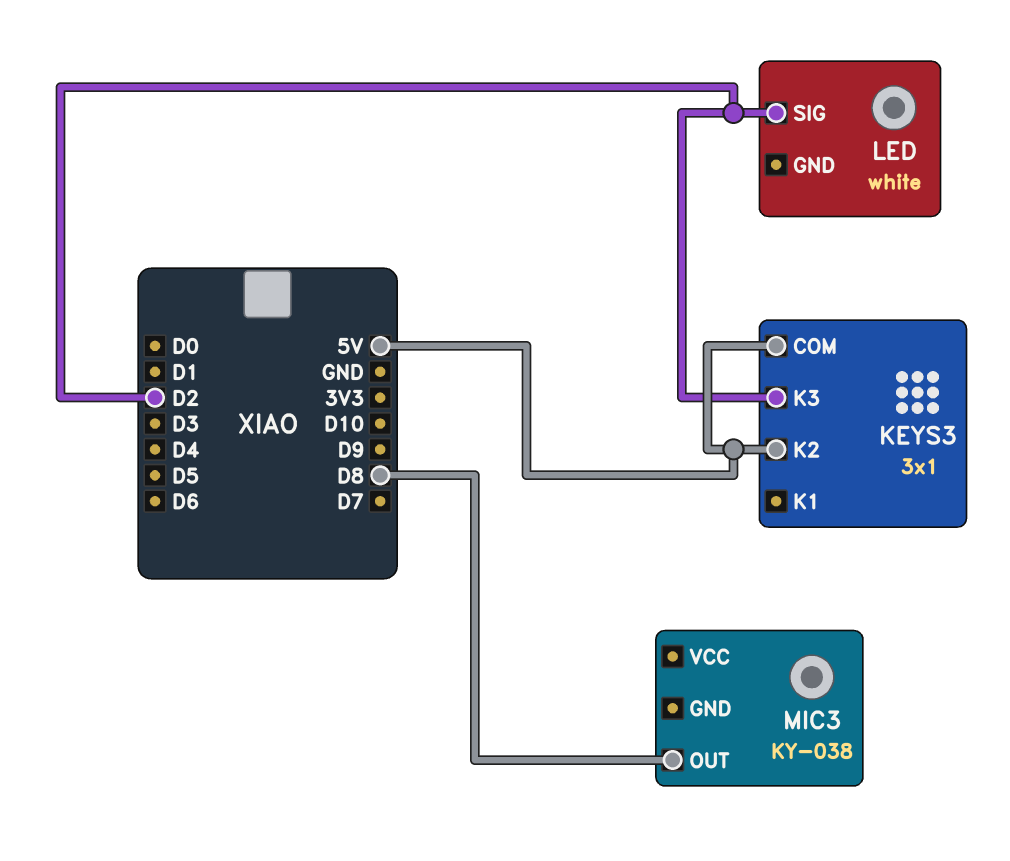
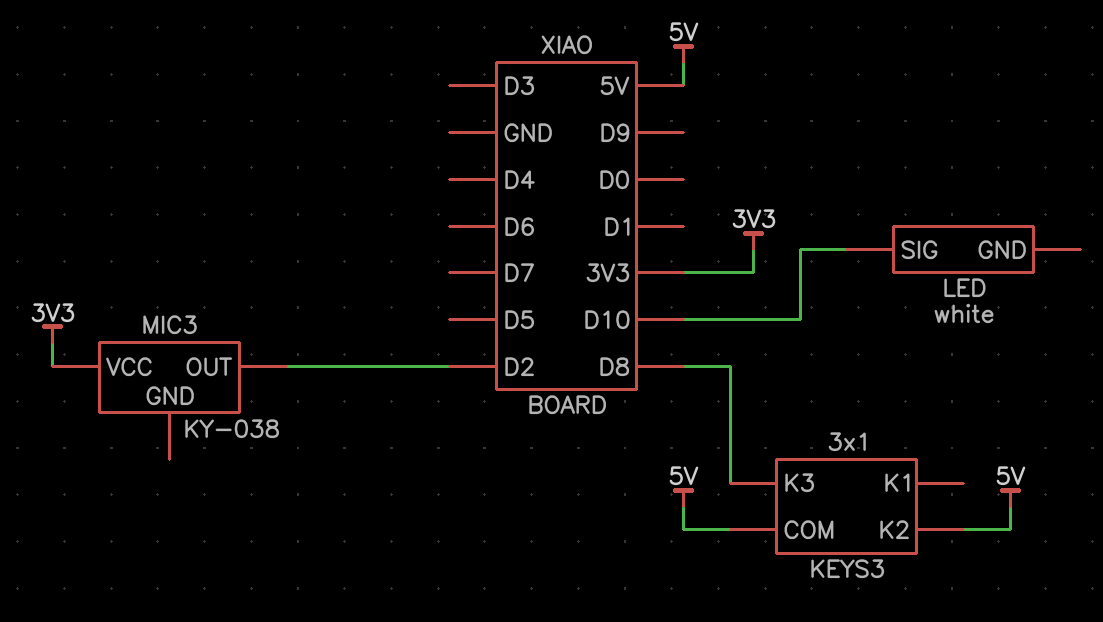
KEYS3 pin K3: D2 -> D8
LED pin SIG: D2 -> D10
MIC3 pin OUT: D8 -> D2
MIC3 pin VCC: none -> 3V3

